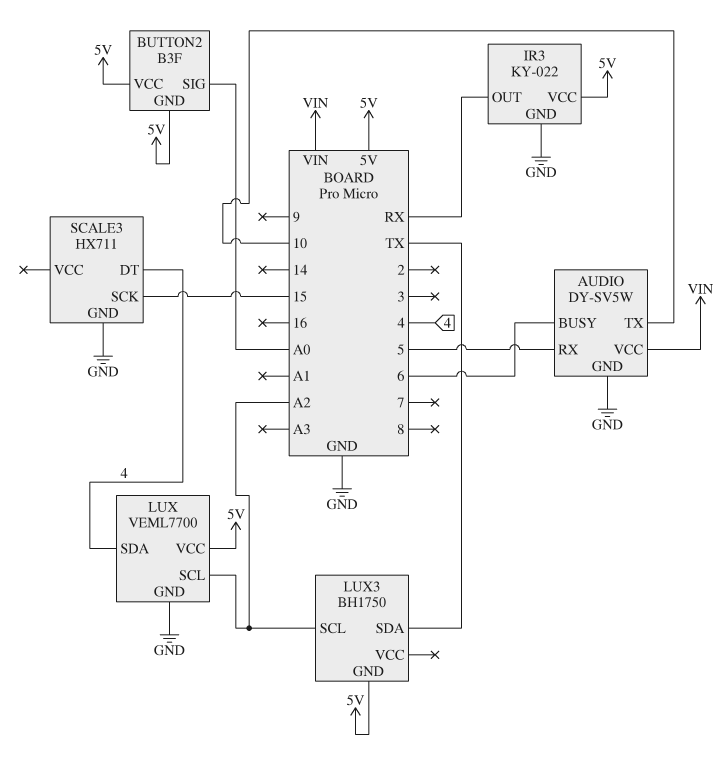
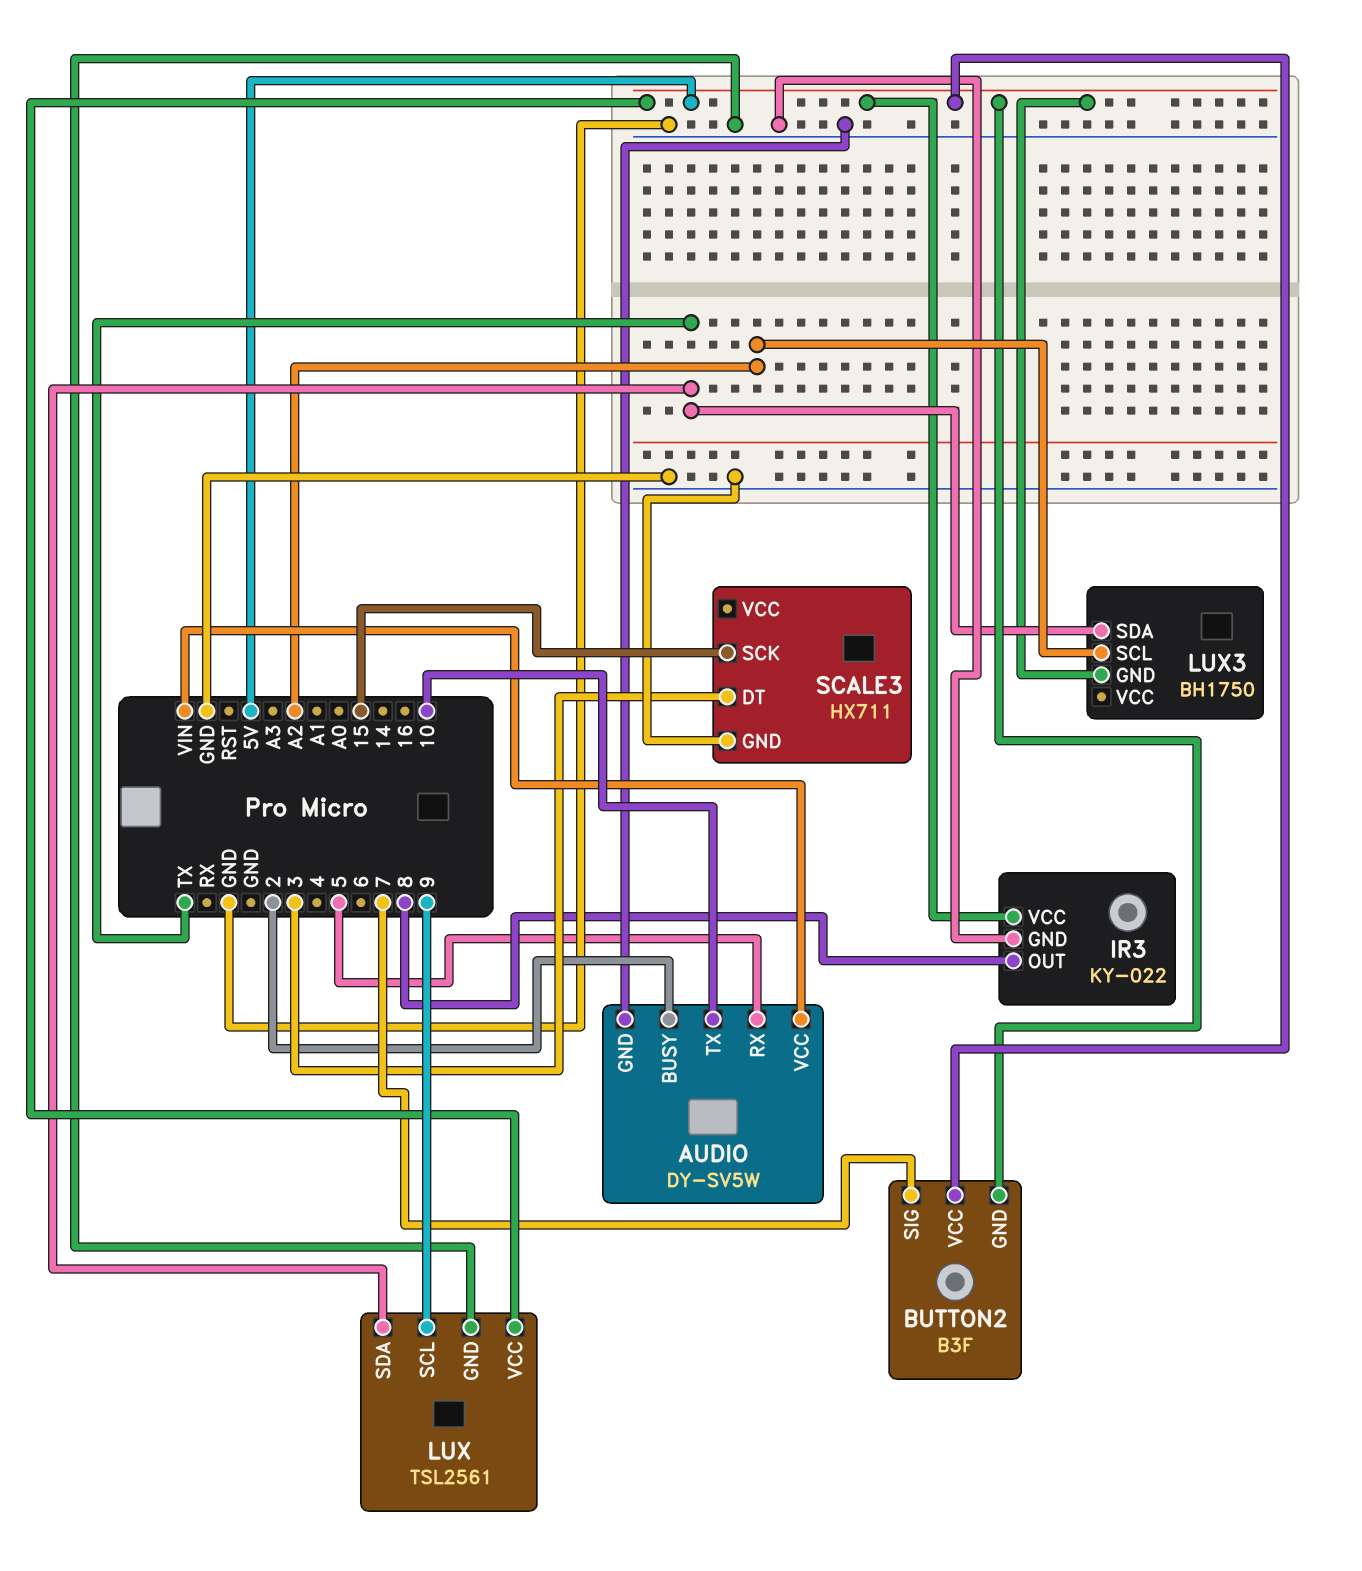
AUDIO pin BUSY: 6 -> 2
BUTTON2 pin SIG: A0 -> 7
IR3 pin OUT: RX -> 8
LUX: VEML7700 -> TSL2561
LUX pin SCL: A2 -> 9
LUX pin SDA: 4 -> TX
SCALE3 pin DT: 4 -> 3

